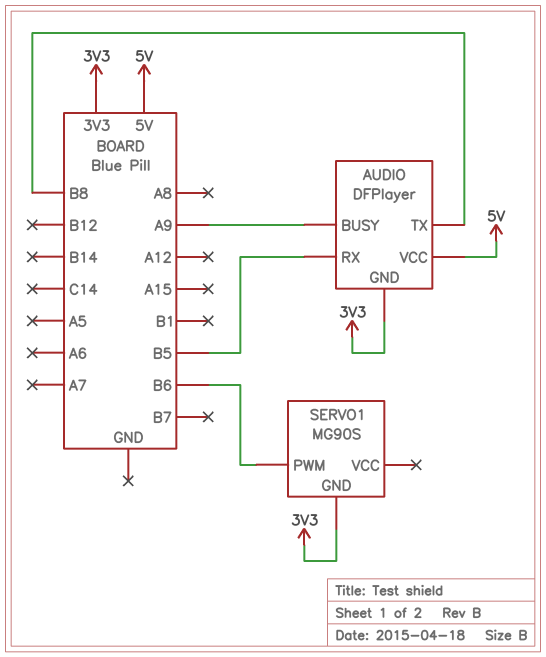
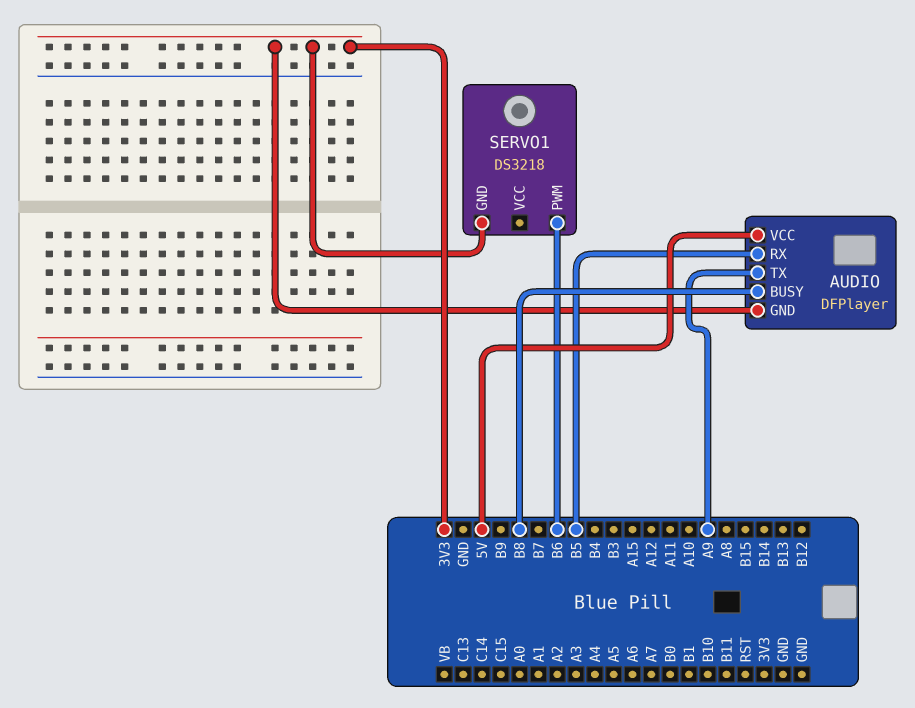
AUDIO pin BUSY: A9 -> B8
AUDIO pin TX: B8 -> A9
SERVO1: MG90S -> DS3218

